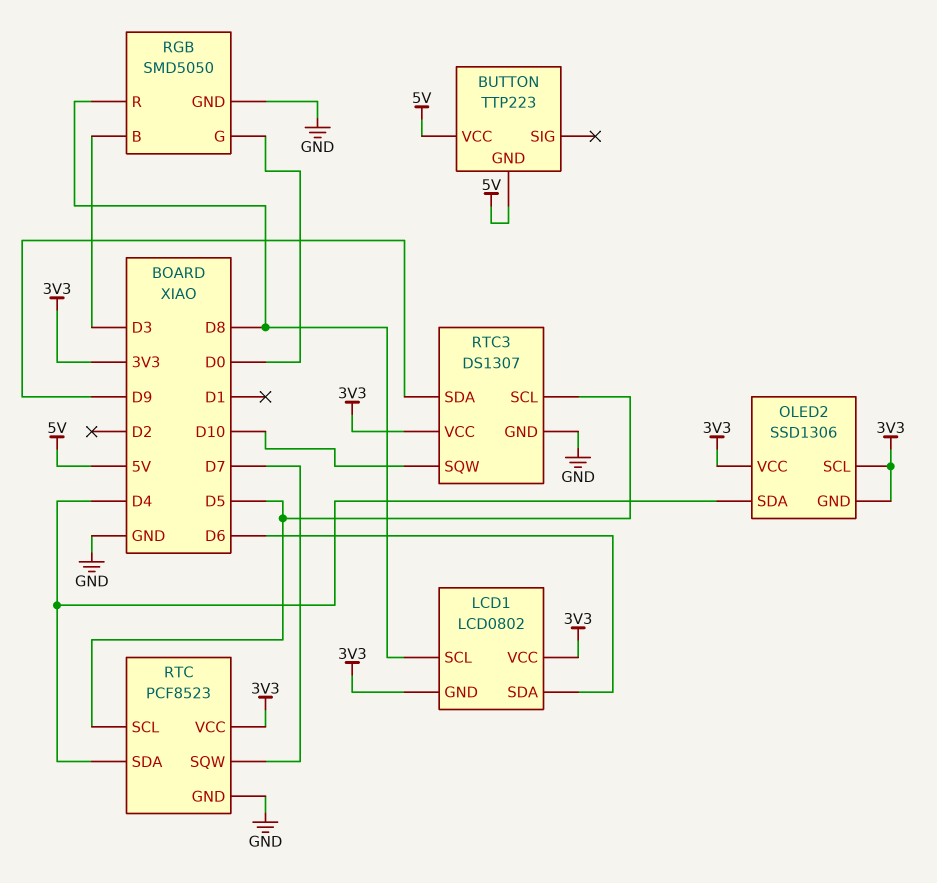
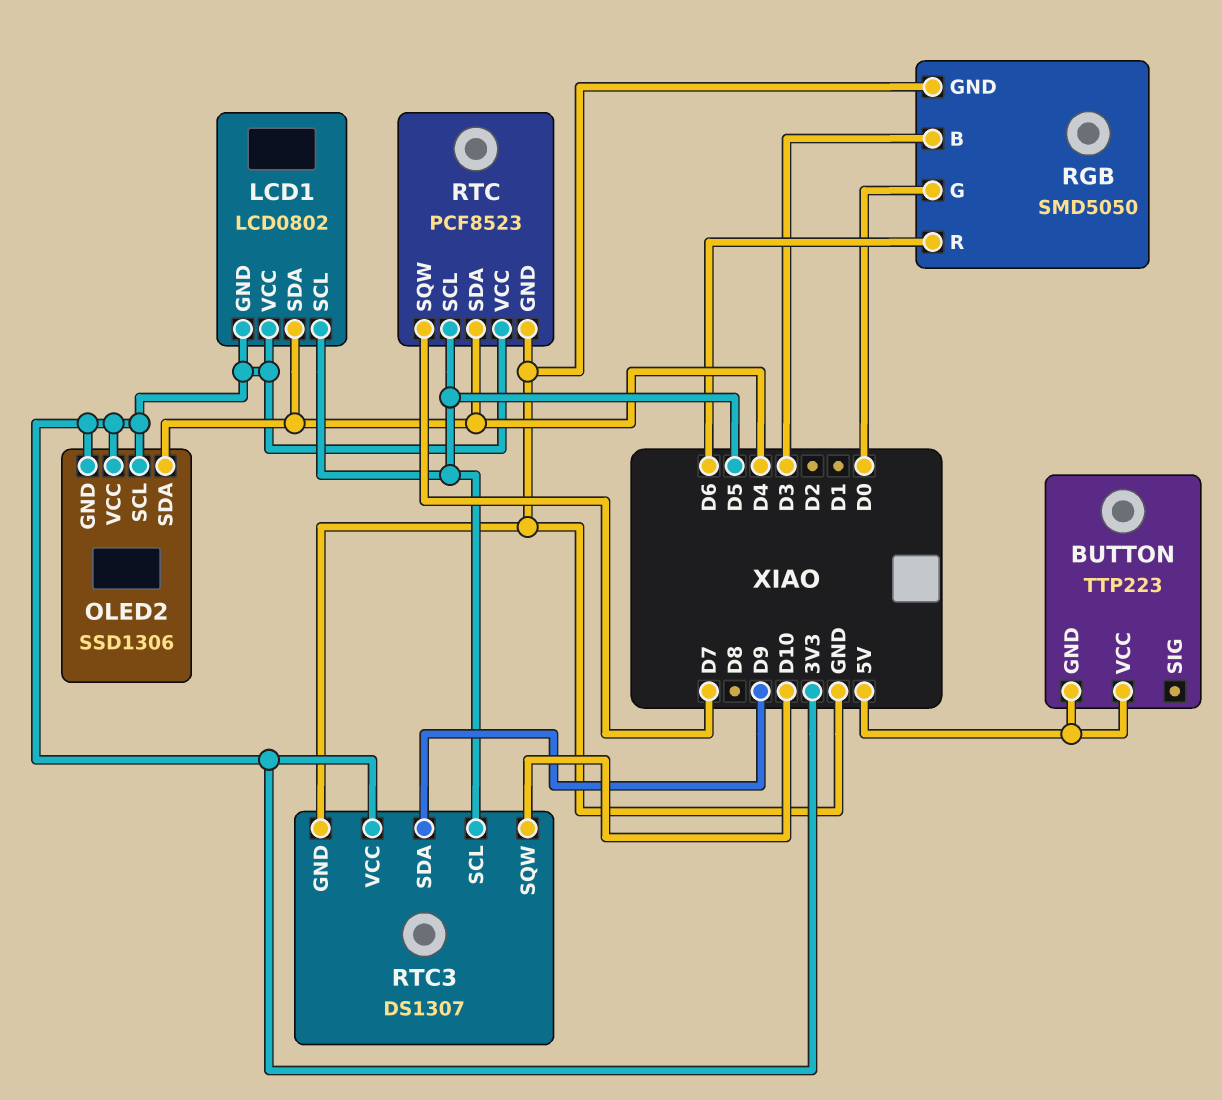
LCD1 pin SCL: D8 -> D5
LCD1 pin SDA: D6 -> D4
RGB pin R: D8 -> D6

